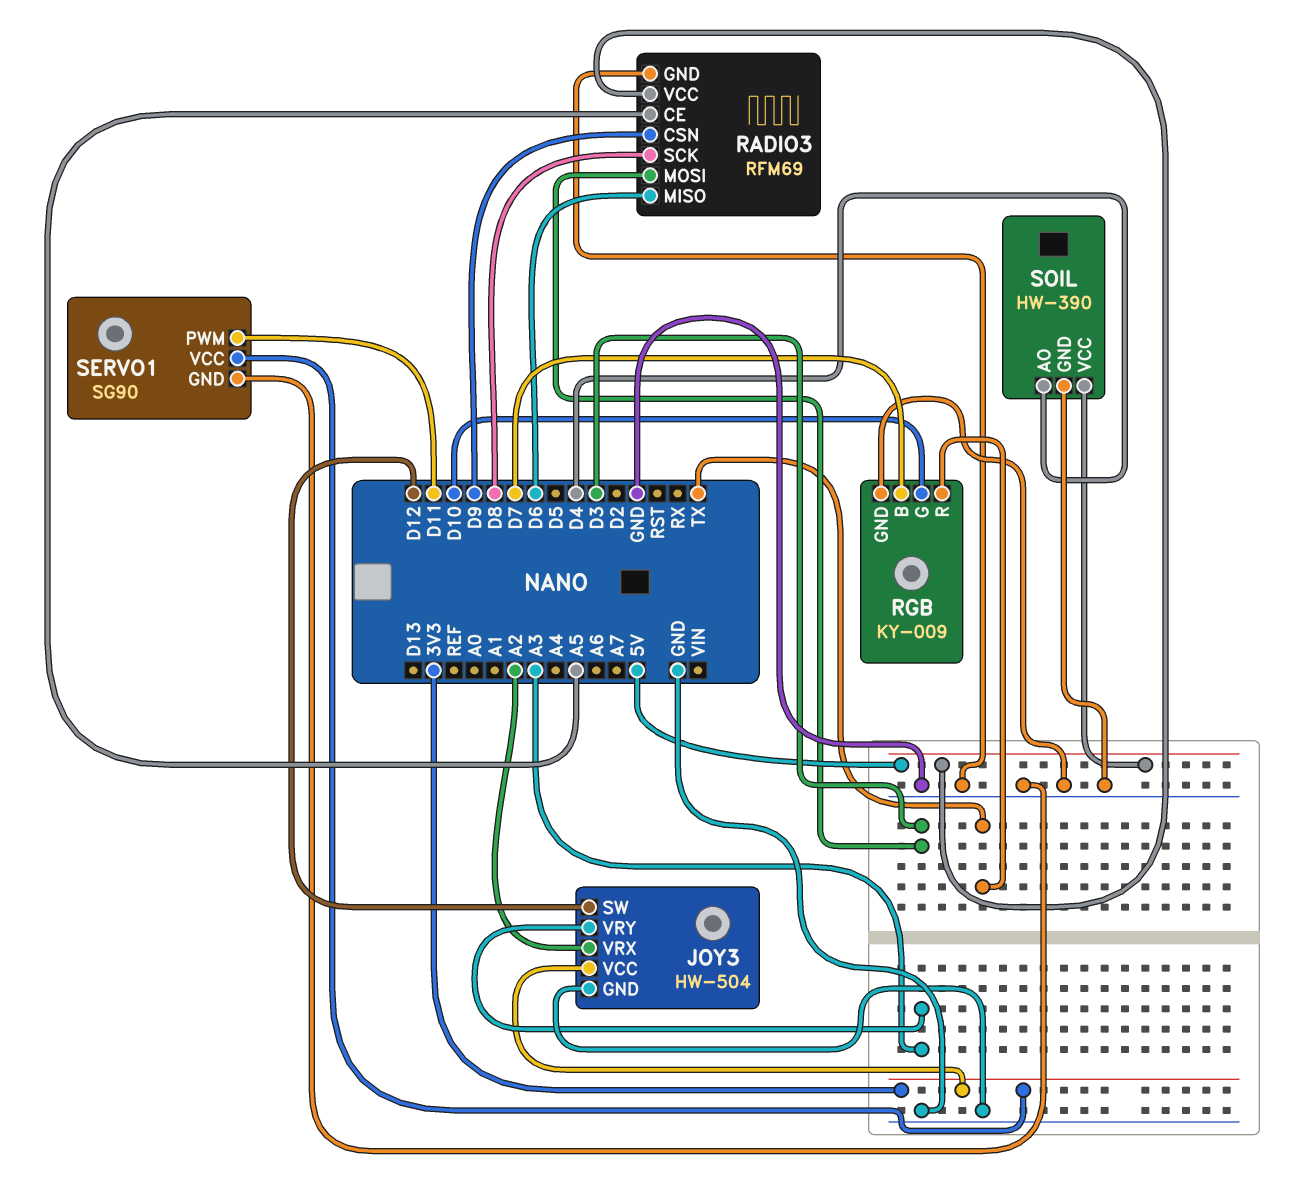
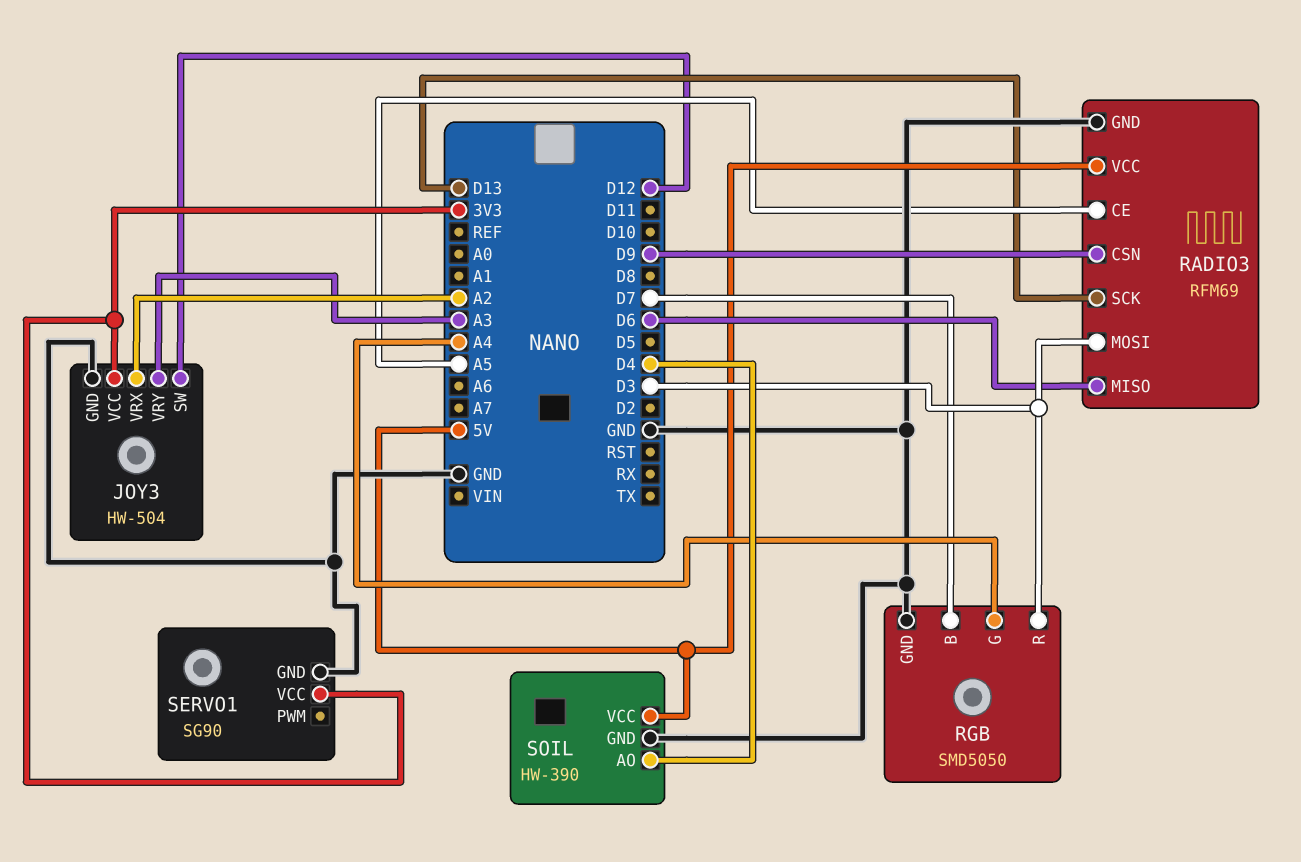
RADIO3 pin SCK: D8 -> D13
RGB: KY-009 -> SMD5050
RGB pin G: D10 -> A4
RGB pin R: TX -> D3
SERVO1 pin PWM: D11 -> none

